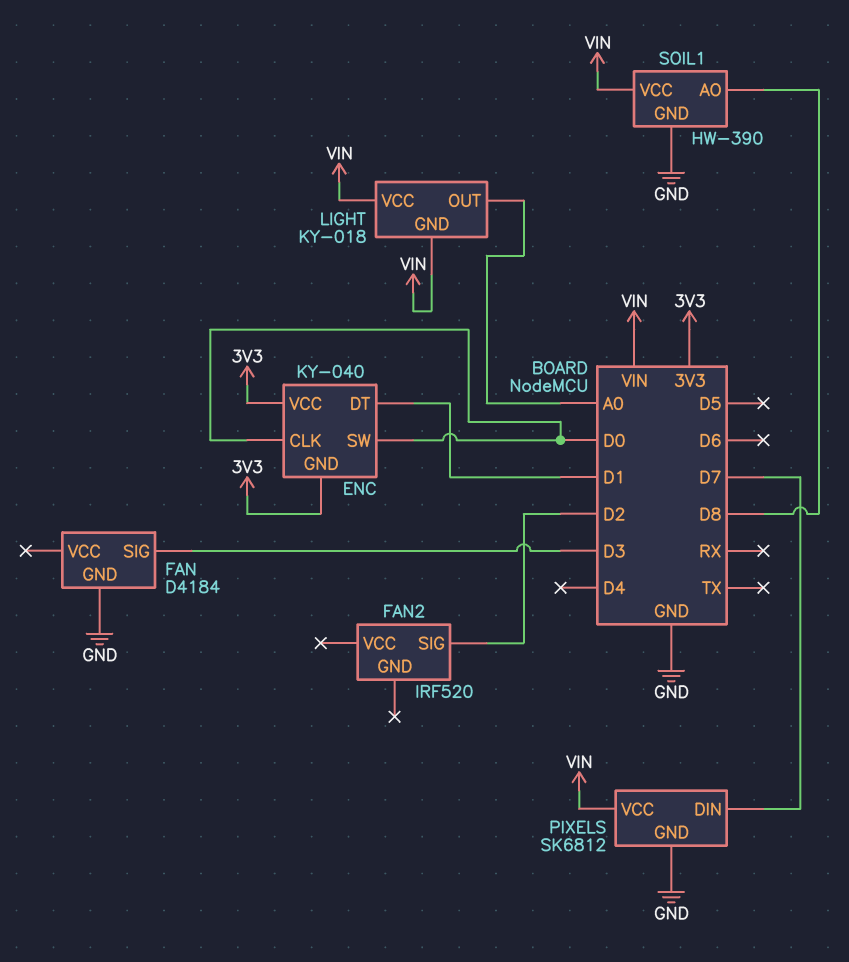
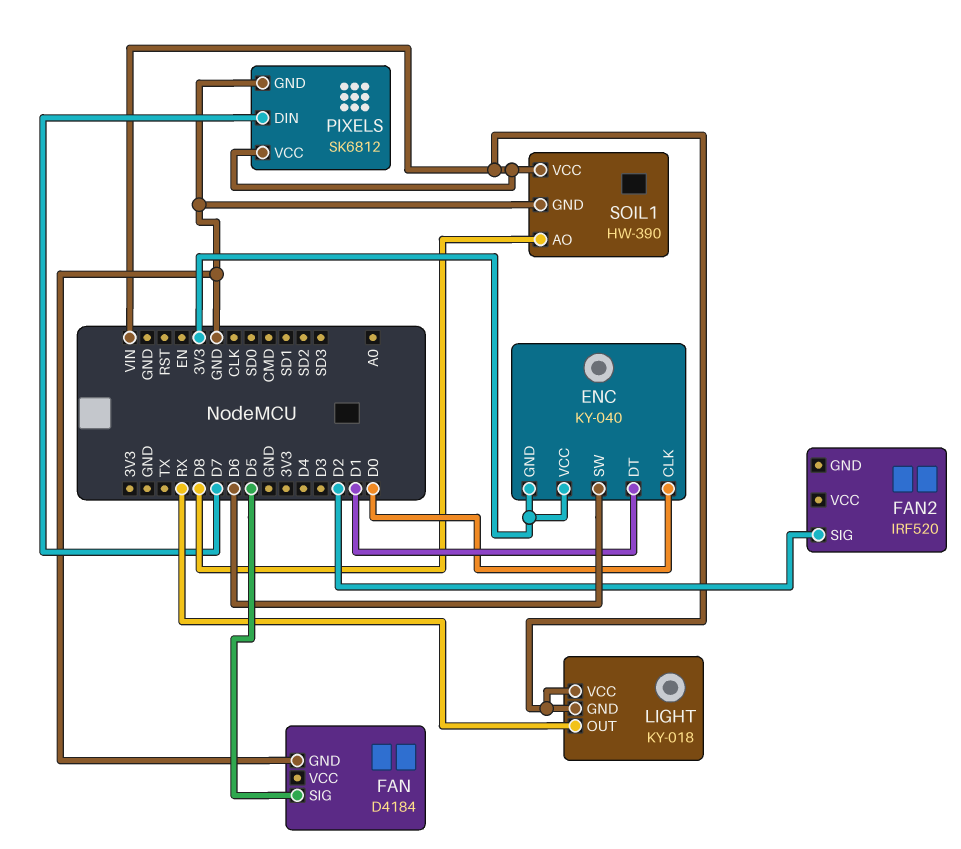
ENC pin SW: D0 -> D6
FAN pin SIG: D3 -> D5
LIGHT pin OUT: A0 -> RX

